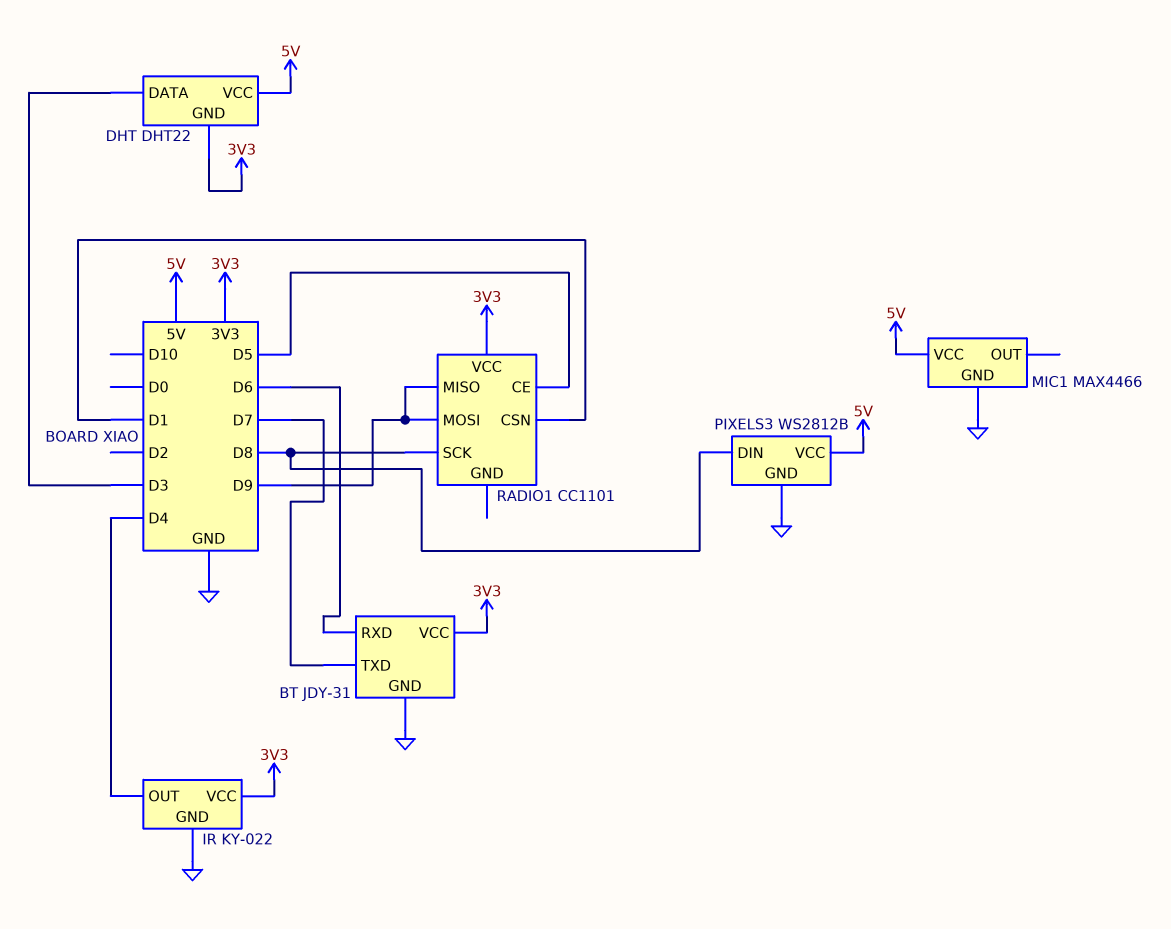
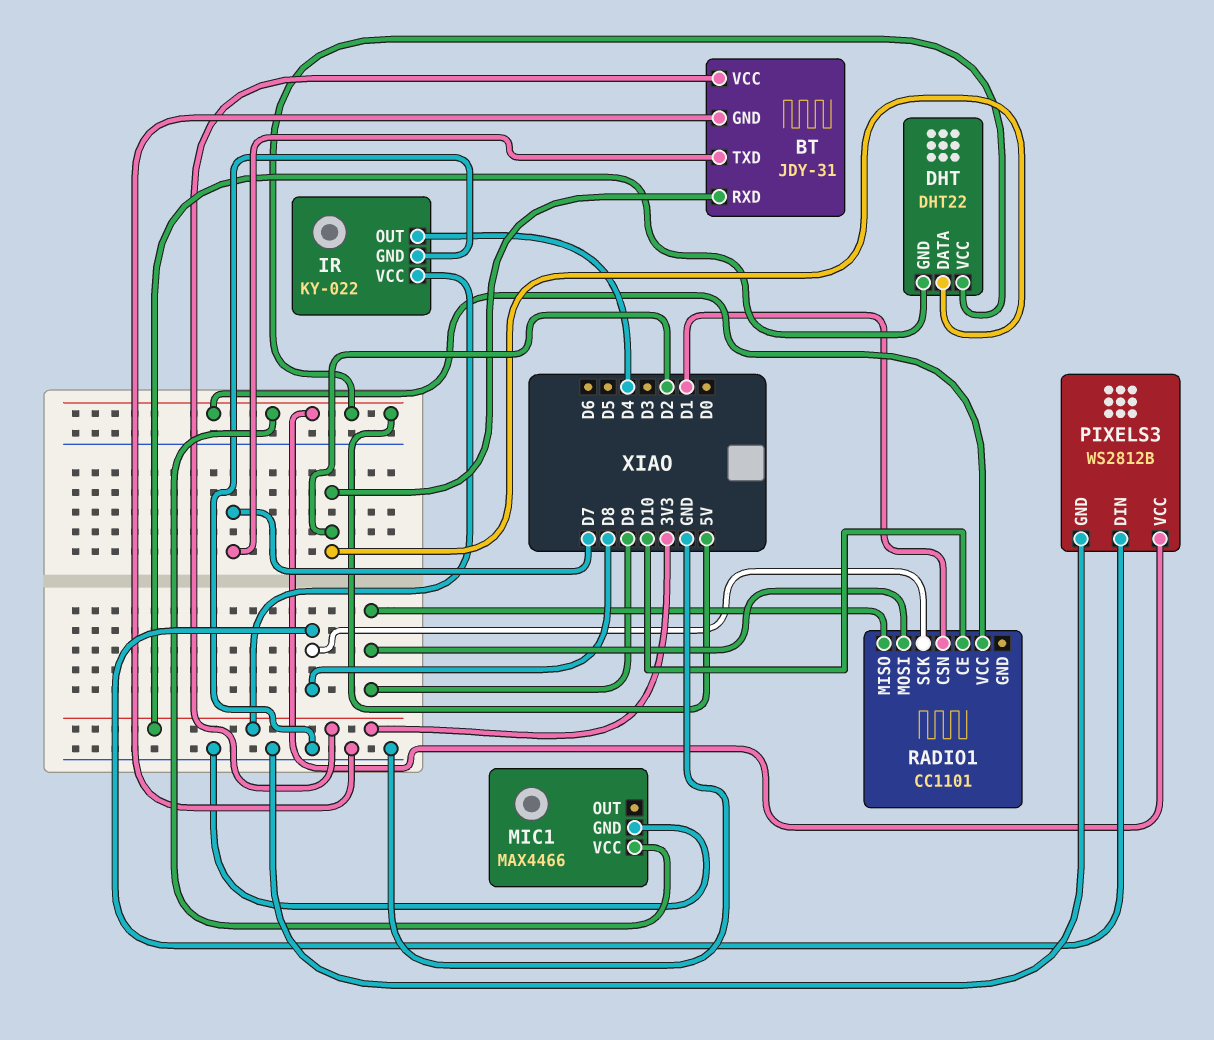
BT pin RXD: D6 -> D2
DHT pin DATA: D3 -> D2
RADIO1 pin CE: D5 -> D10
RADIO1 pin VCC: 3V3 -> 5V

